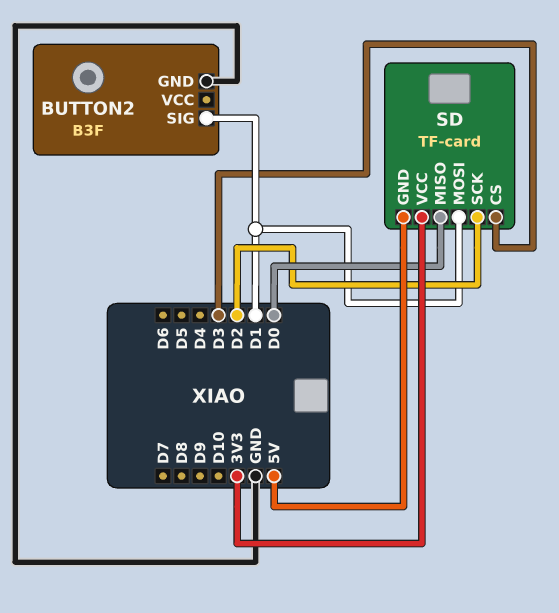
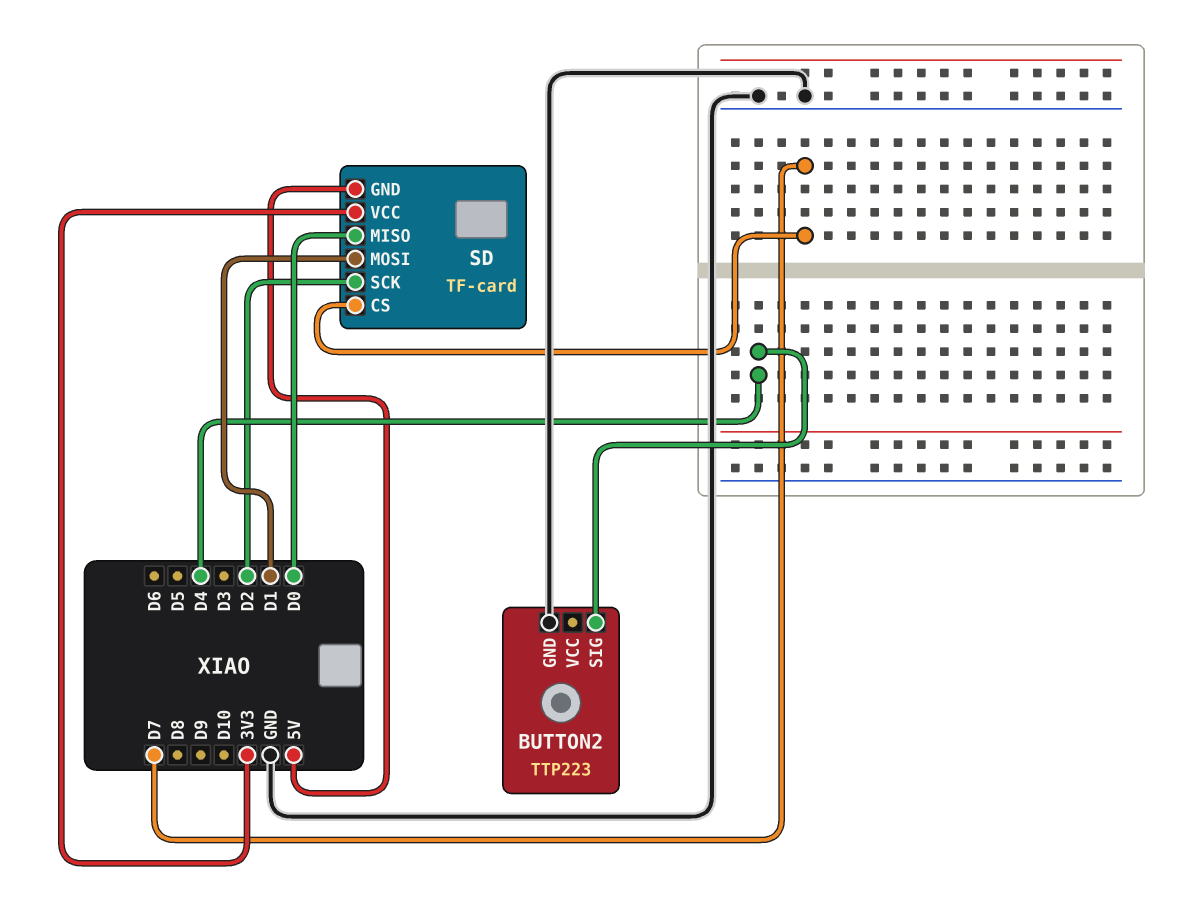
BUTTON2: B3F -> TTP223
BUTTON2 pin SIG: D1 -> D4
SD pin CS: D3 -> D7

